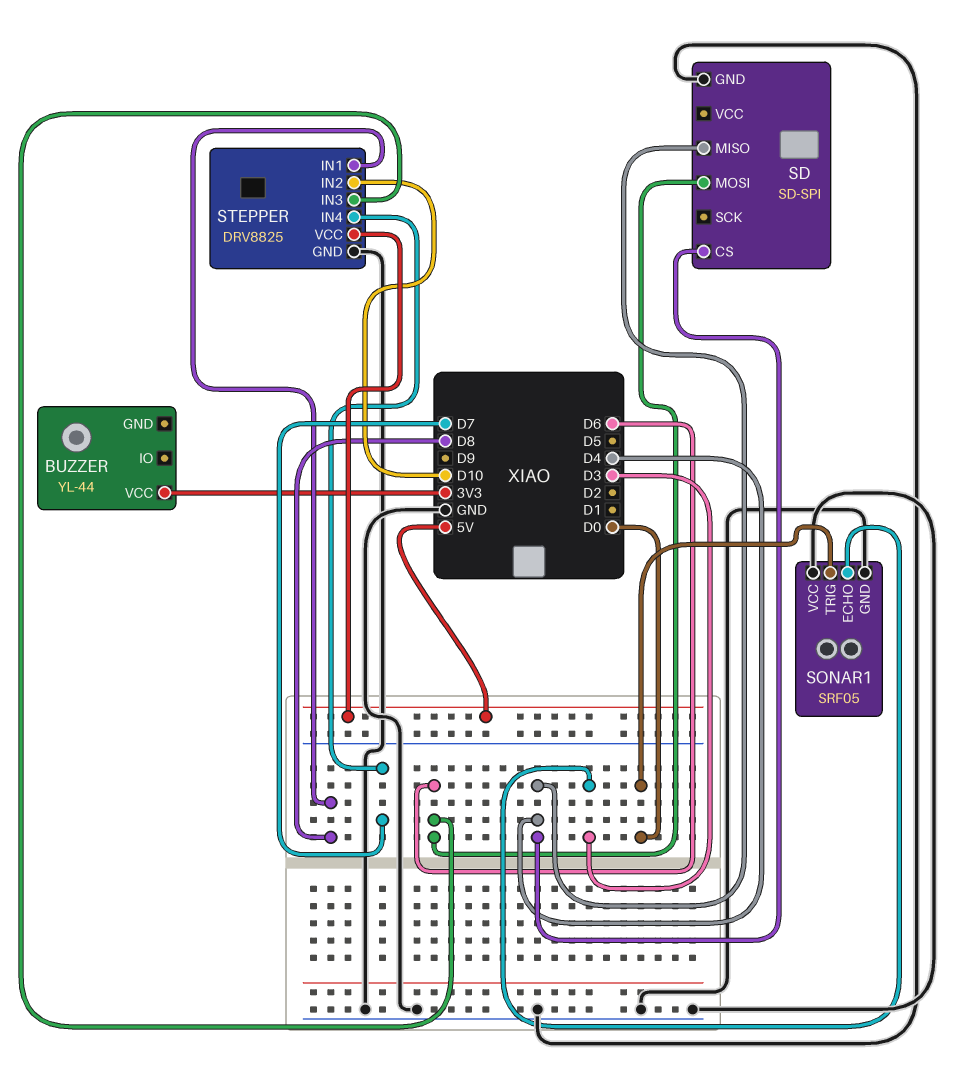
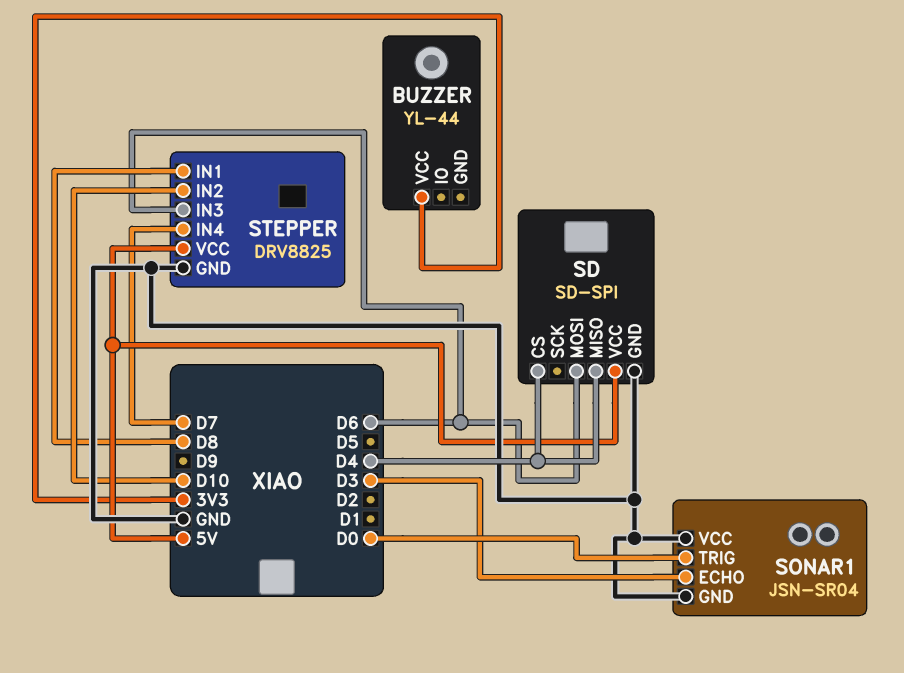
SD pin VCC: none -> 5V
SONAR1: SRF05 -> JSN-SR04

